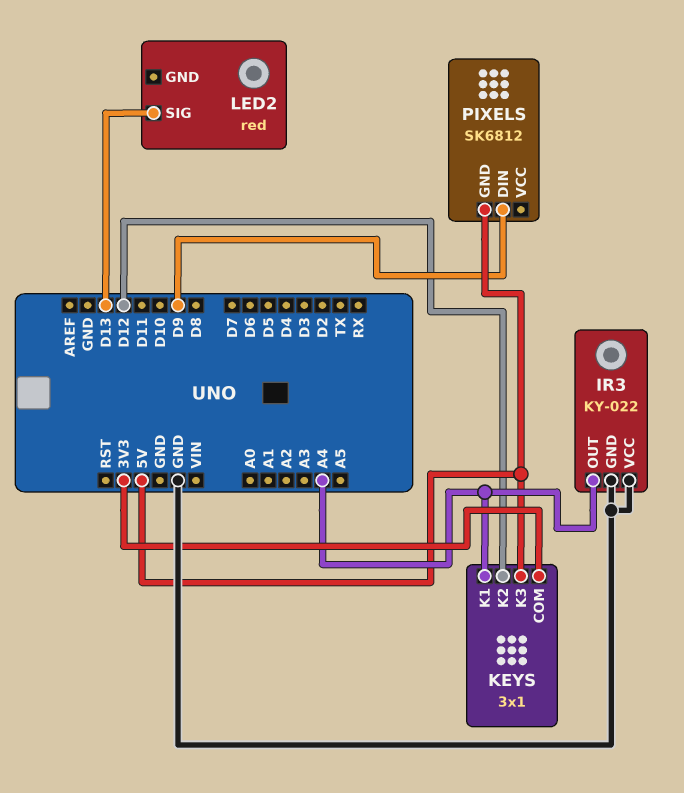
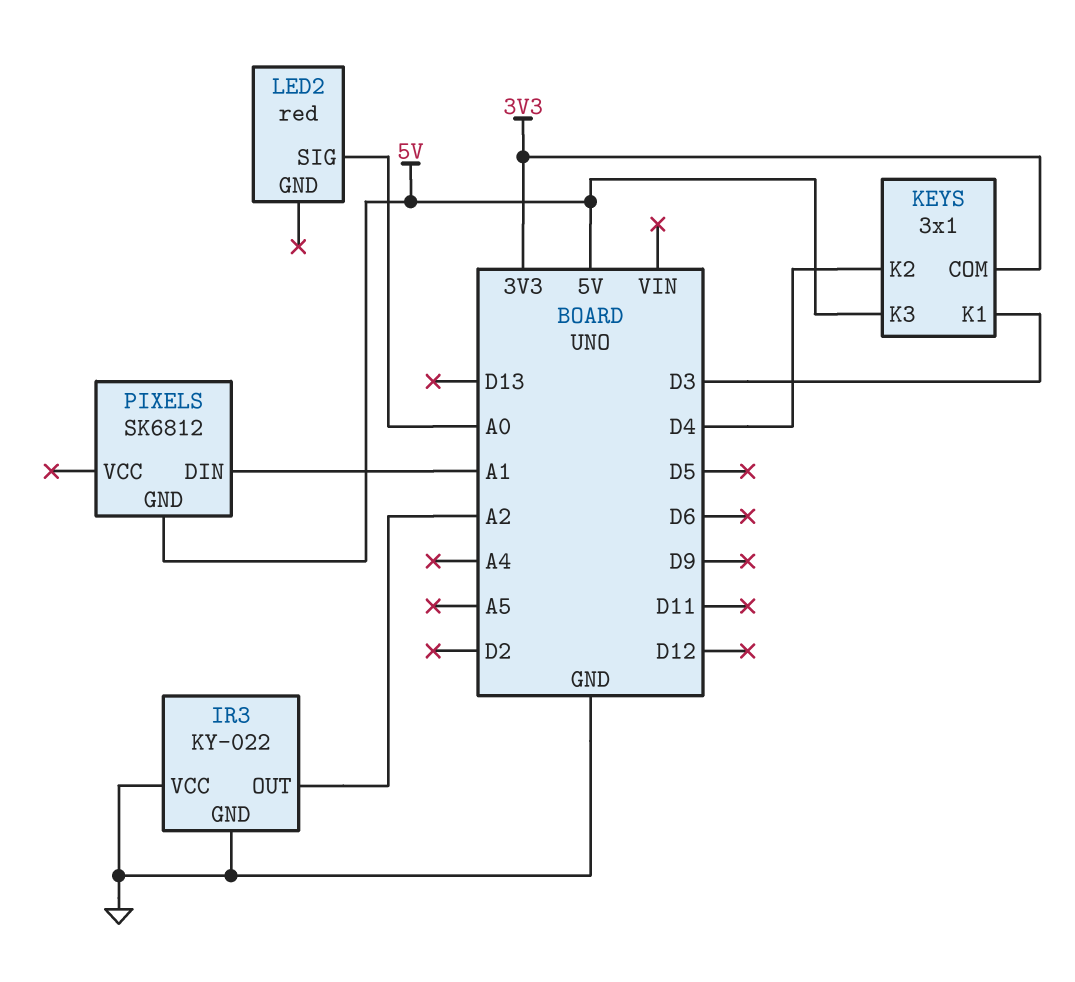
IR3 pin OUT: A4 -> A2
KEYS pin K1: A4 -> D3
KEYS pin K2: D12 -> D4
LED2 pin SIG: D13 -> A0
PIXELS pin DIN: D9 -> A1

